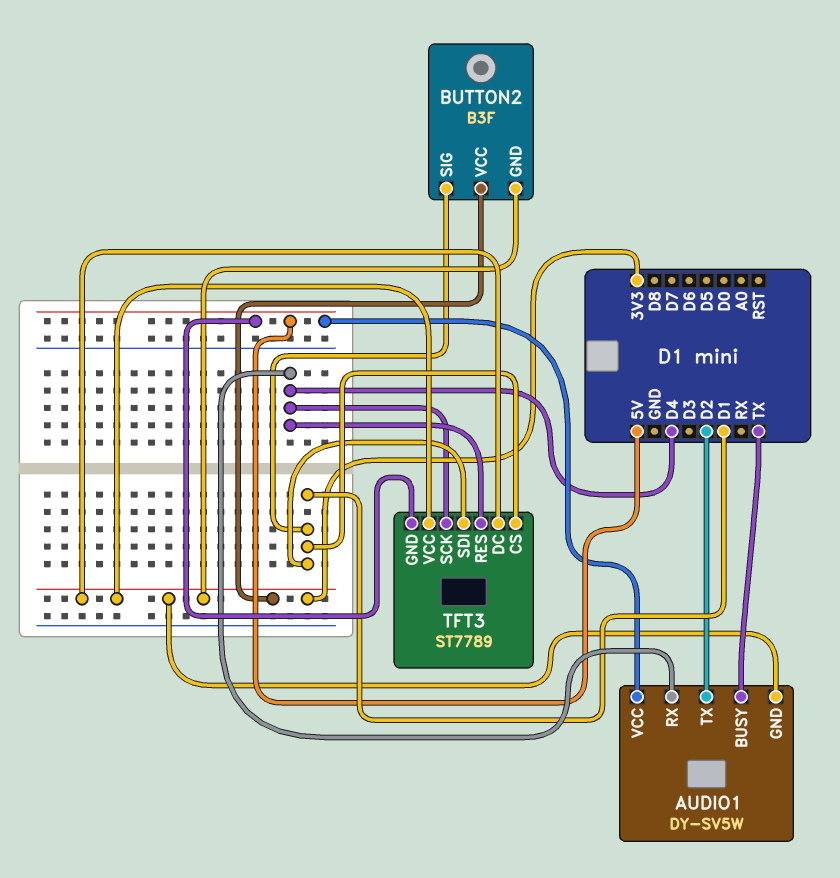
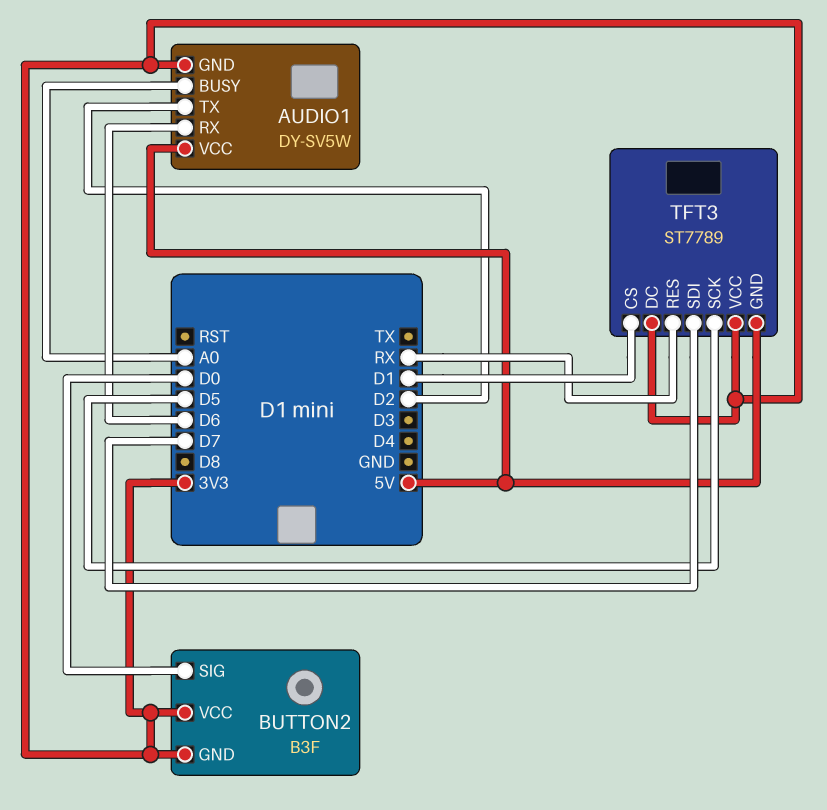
AUDIO1 pin BUSY: TX -> A0
AUDIO1 pin RX: D4 -> D6
BUTTON2 pin SIG: D1 -> D0
TFT3 pin RES: D4 -> RX
TFT3 pin SCK: D4 -> D5
TFT3 pin SDI: D1 -> D7

